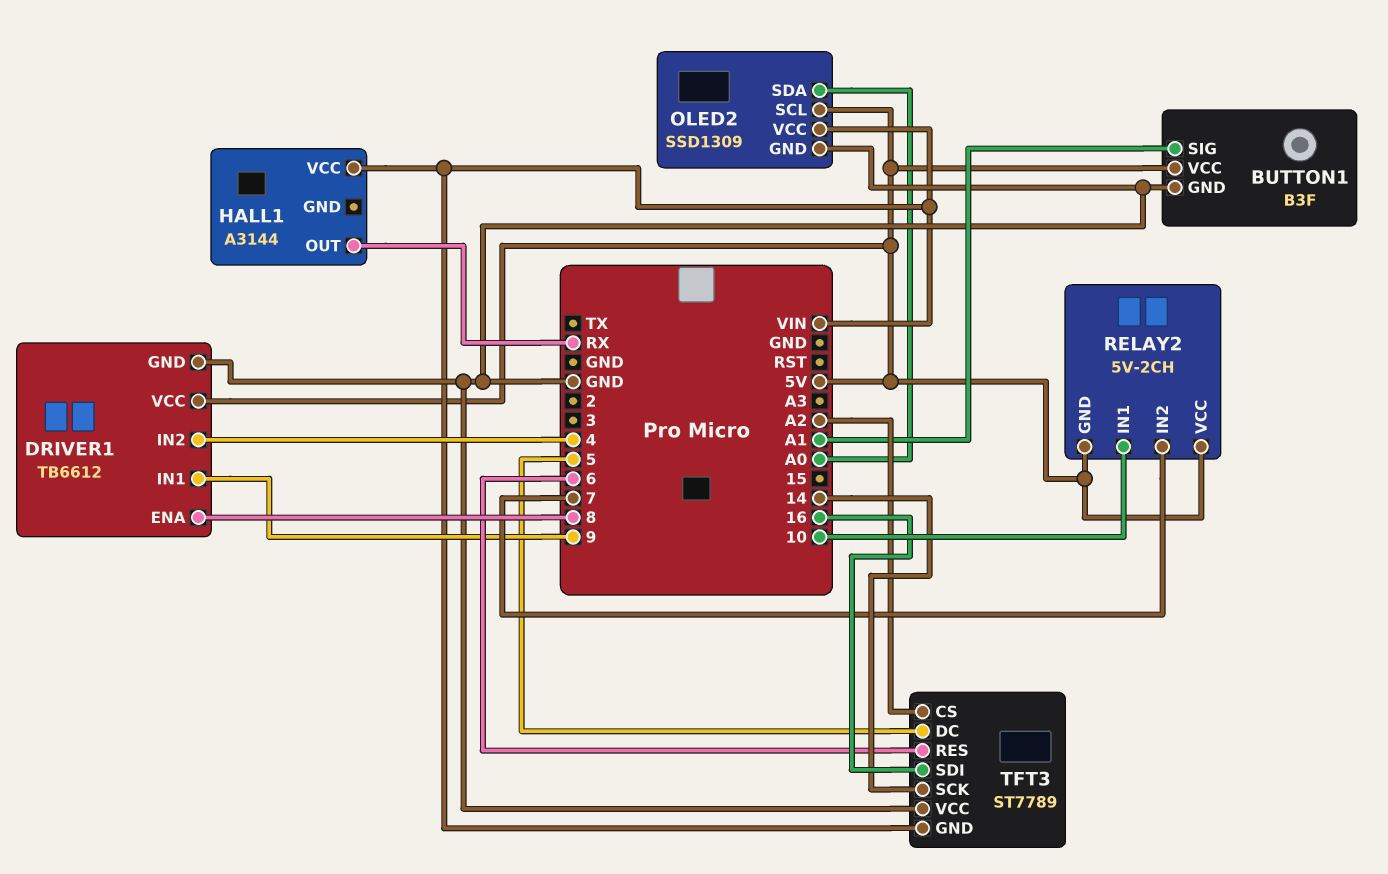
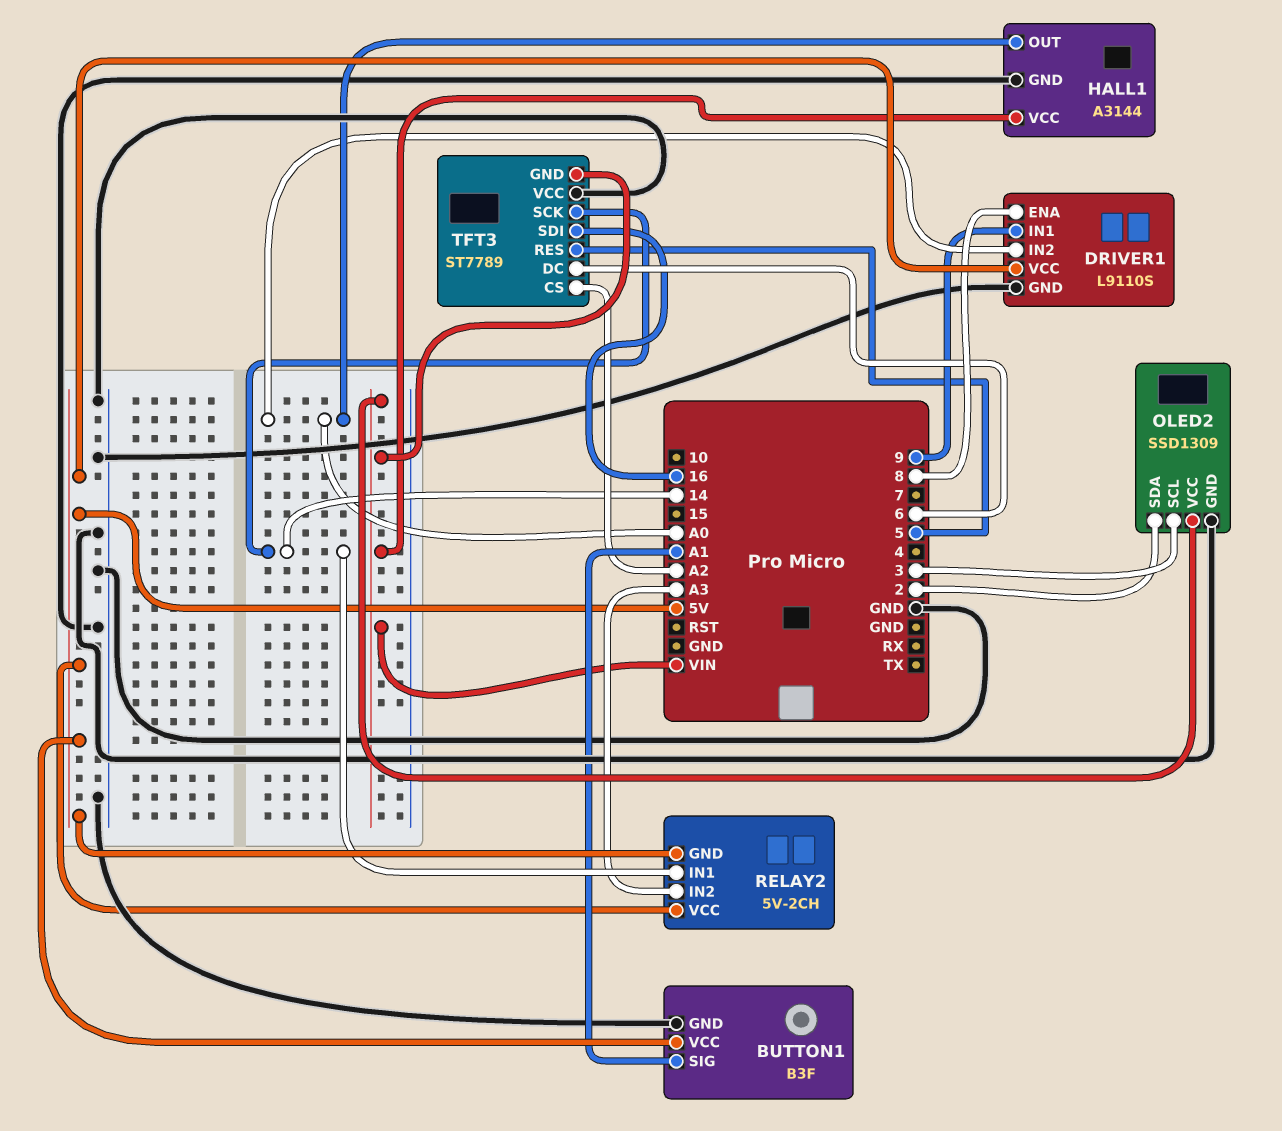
DRIVER1: TB6612 -> L9110S
DRIVER1 pin IN2: 4 -> A0
HALL1 pin GND: none -> GND
HALL1 pin OUT: RX -> A0
OLED2 pin SCL: 5V -> 3
OLED2 pin SDA: A0 -> 2
RELAY2 pin IN1: 10 -> 14
RELAY2 pin IN2: 7 -> A3
TFT3 pin DC: 5 -> 6
TFT3 pin RES: 6 -> 5

